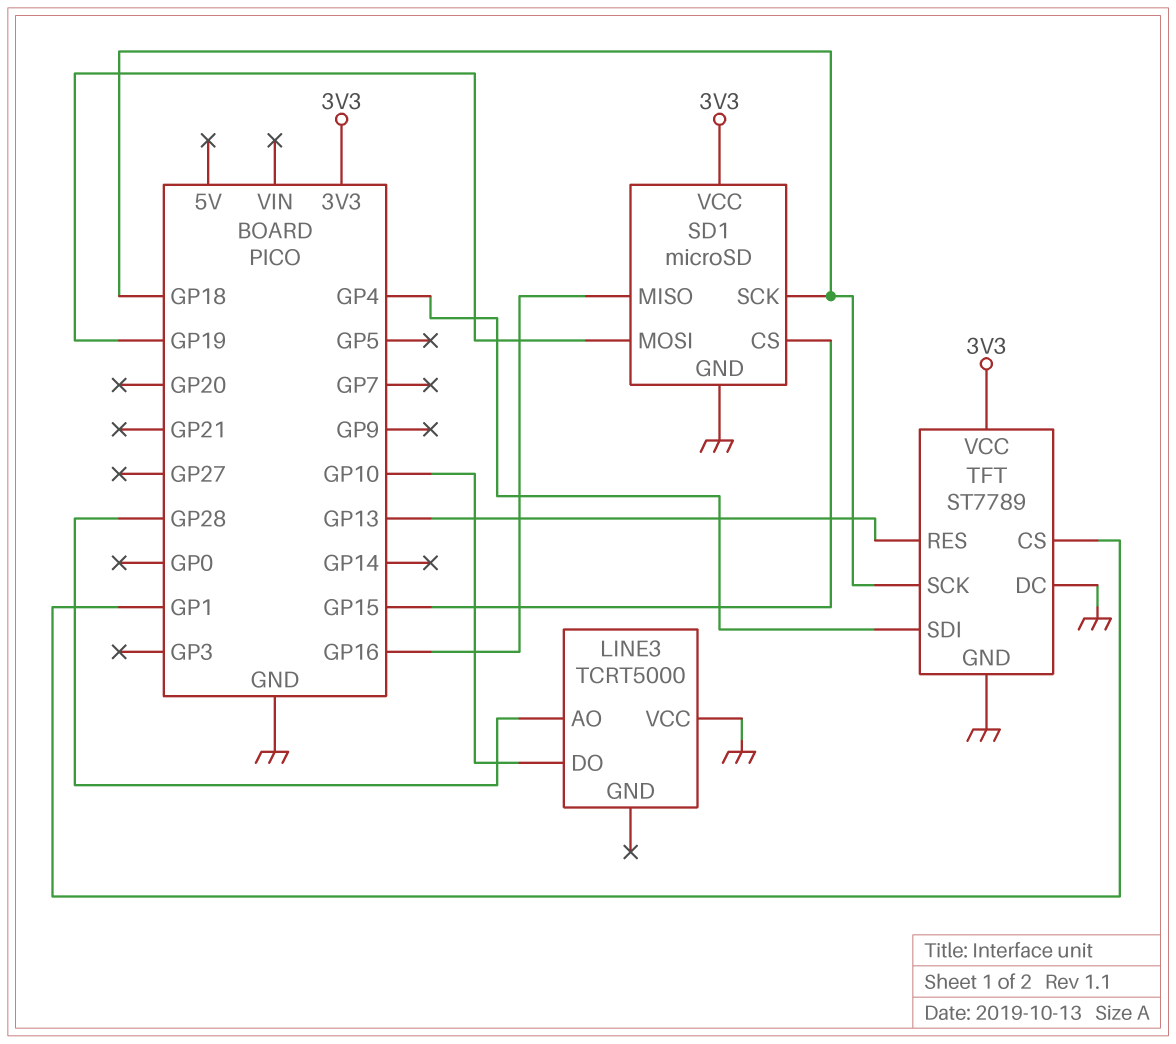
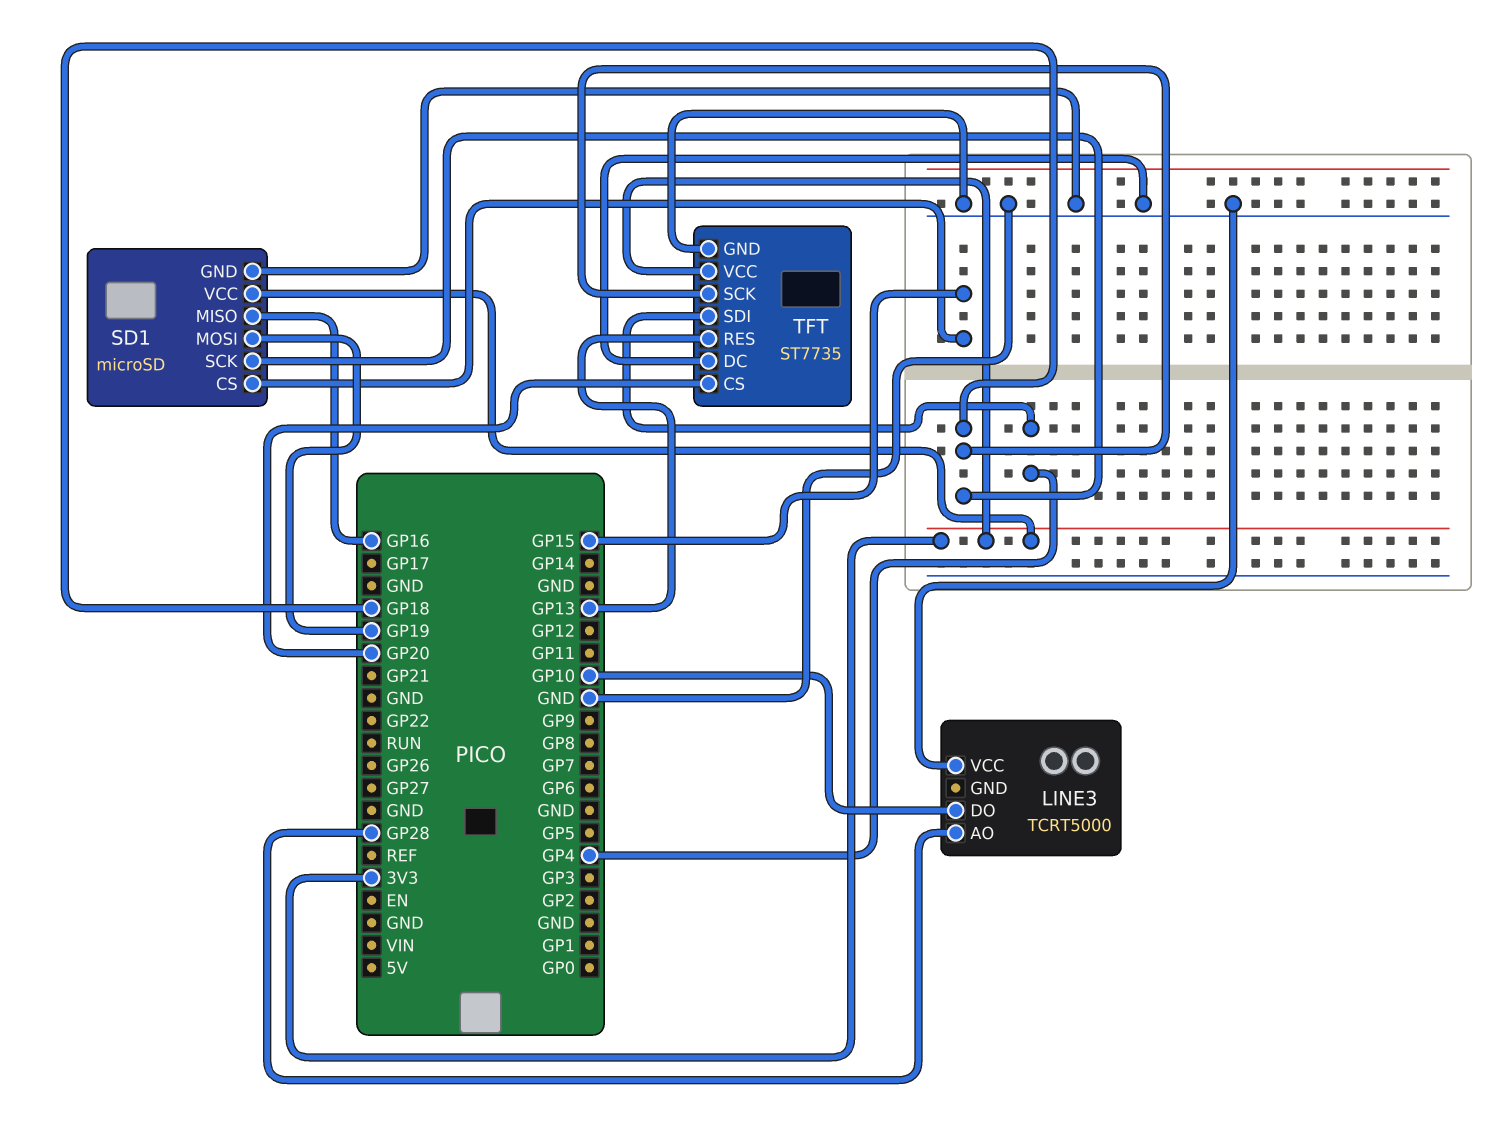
TFT: ST7789 -> ST7735
TFT pin CS: GP1 -> GP20

